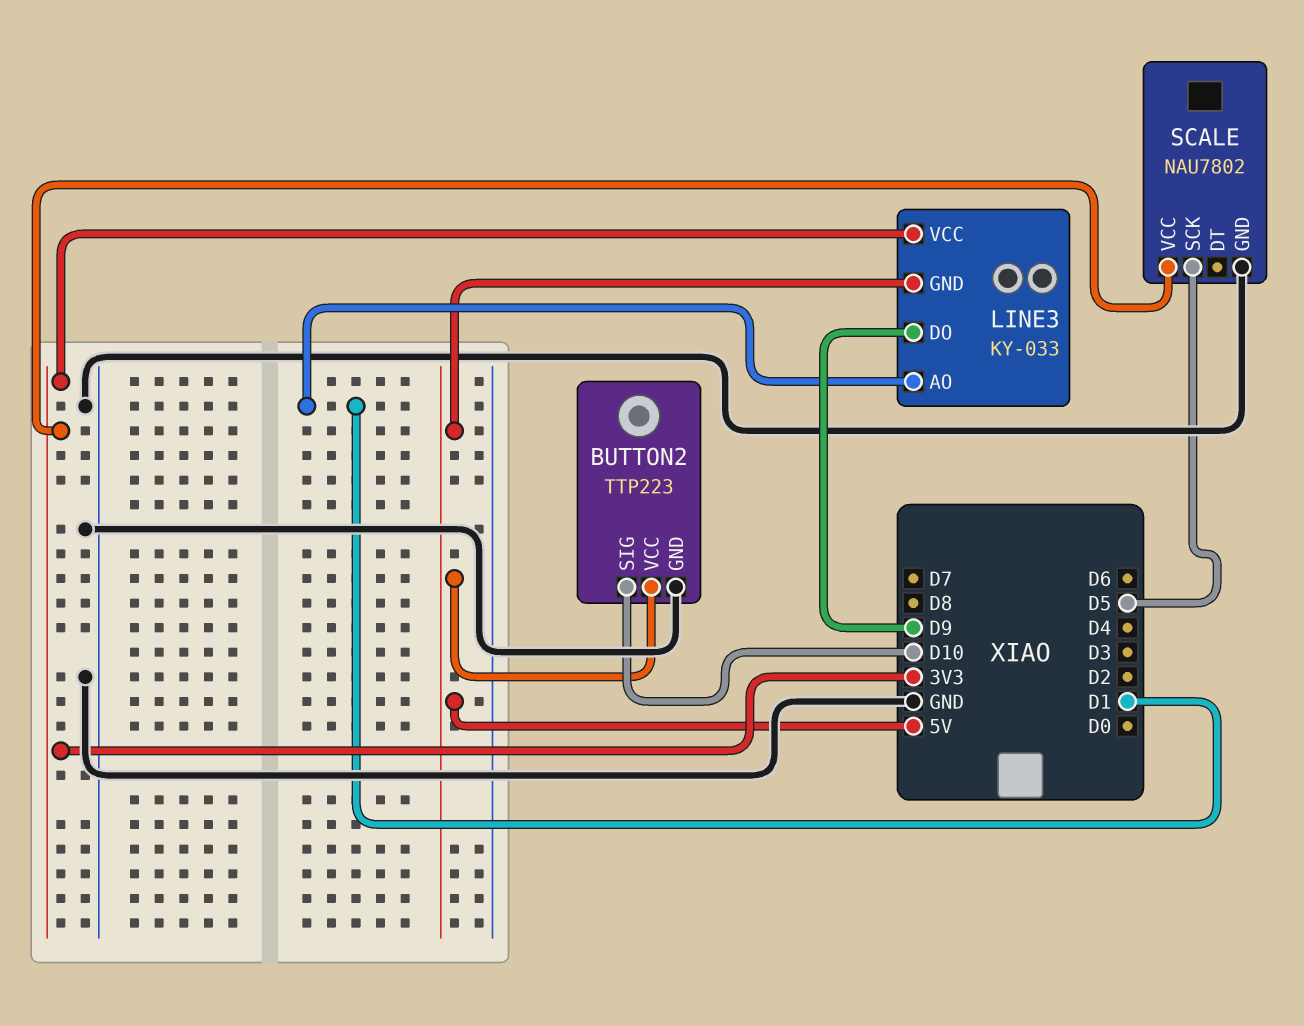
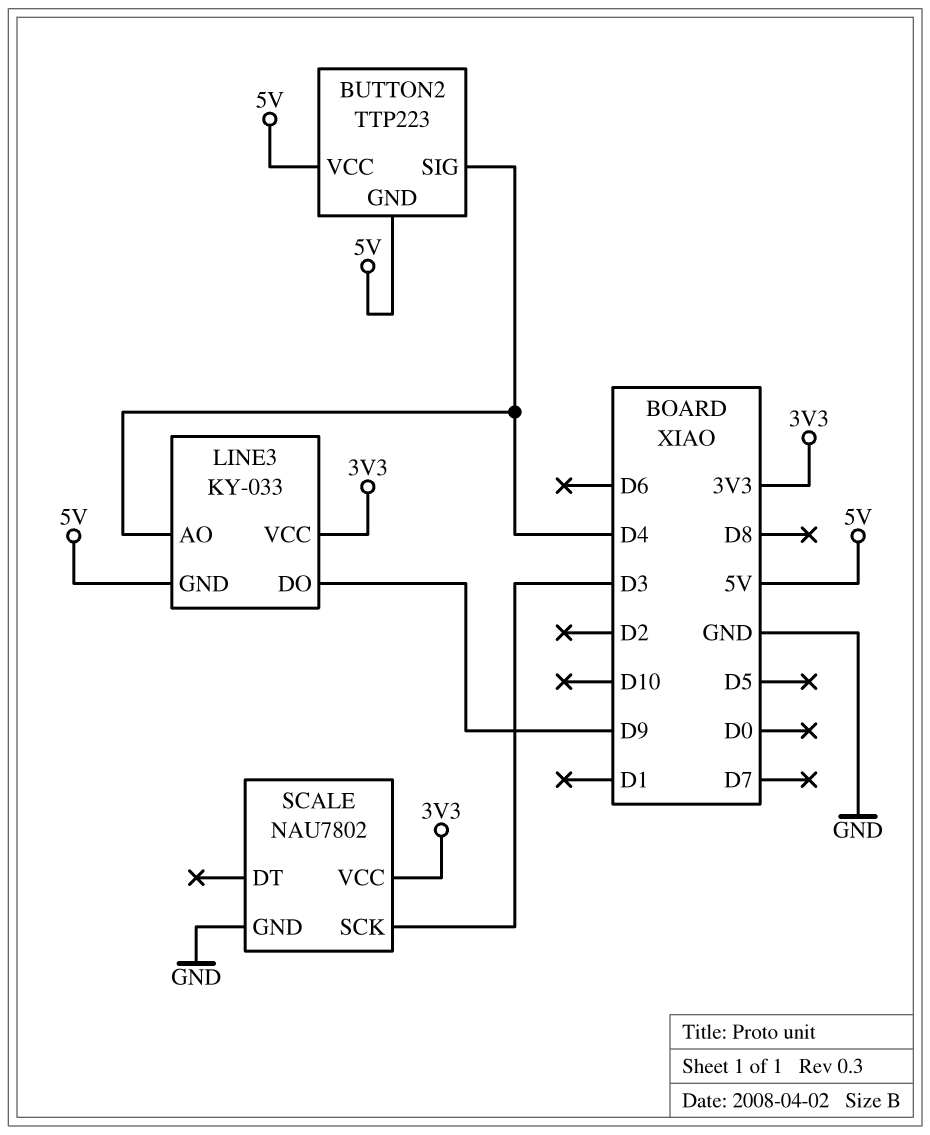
BUTTON2 pin GND: GND -> 5V
BUTTON2 pin SIG: D10 -> D4
LINE3 pin AO: D1 -> D4
SCALE pin SCK: D5 -> D3

